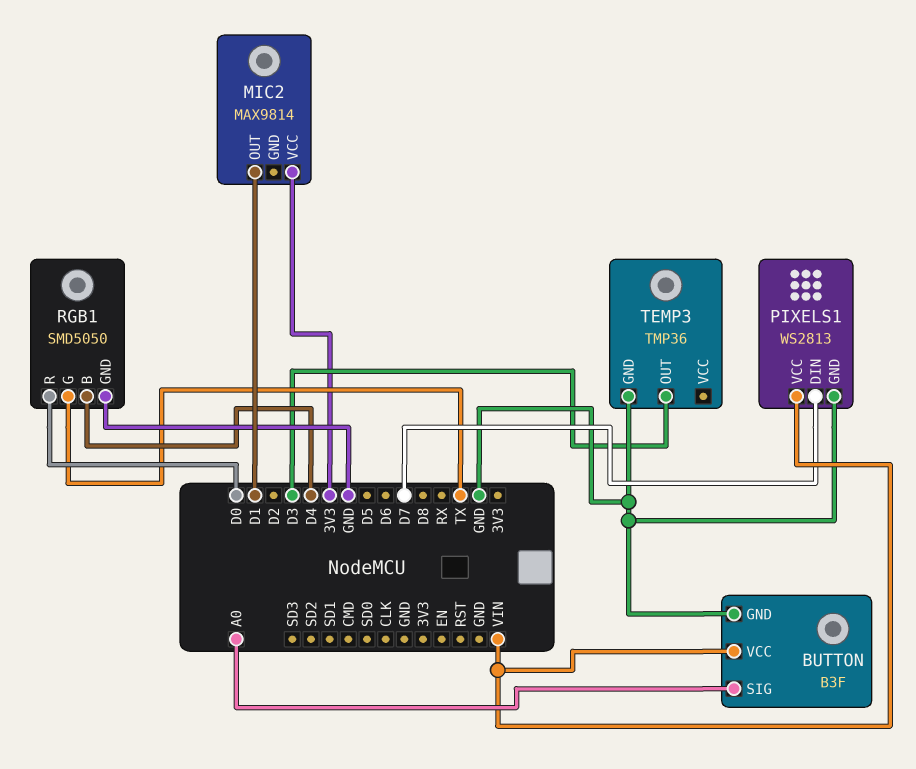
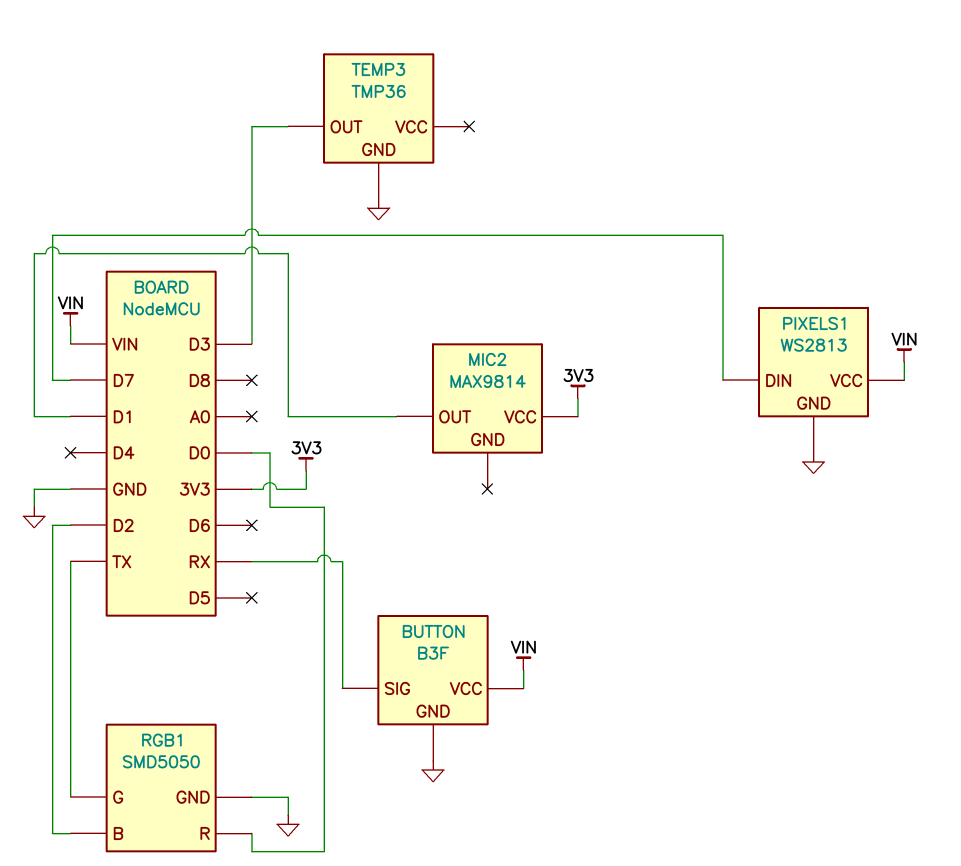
BUTTON pin SIG: A0 -> RX
RGB1 pin B: D4 -> D2

